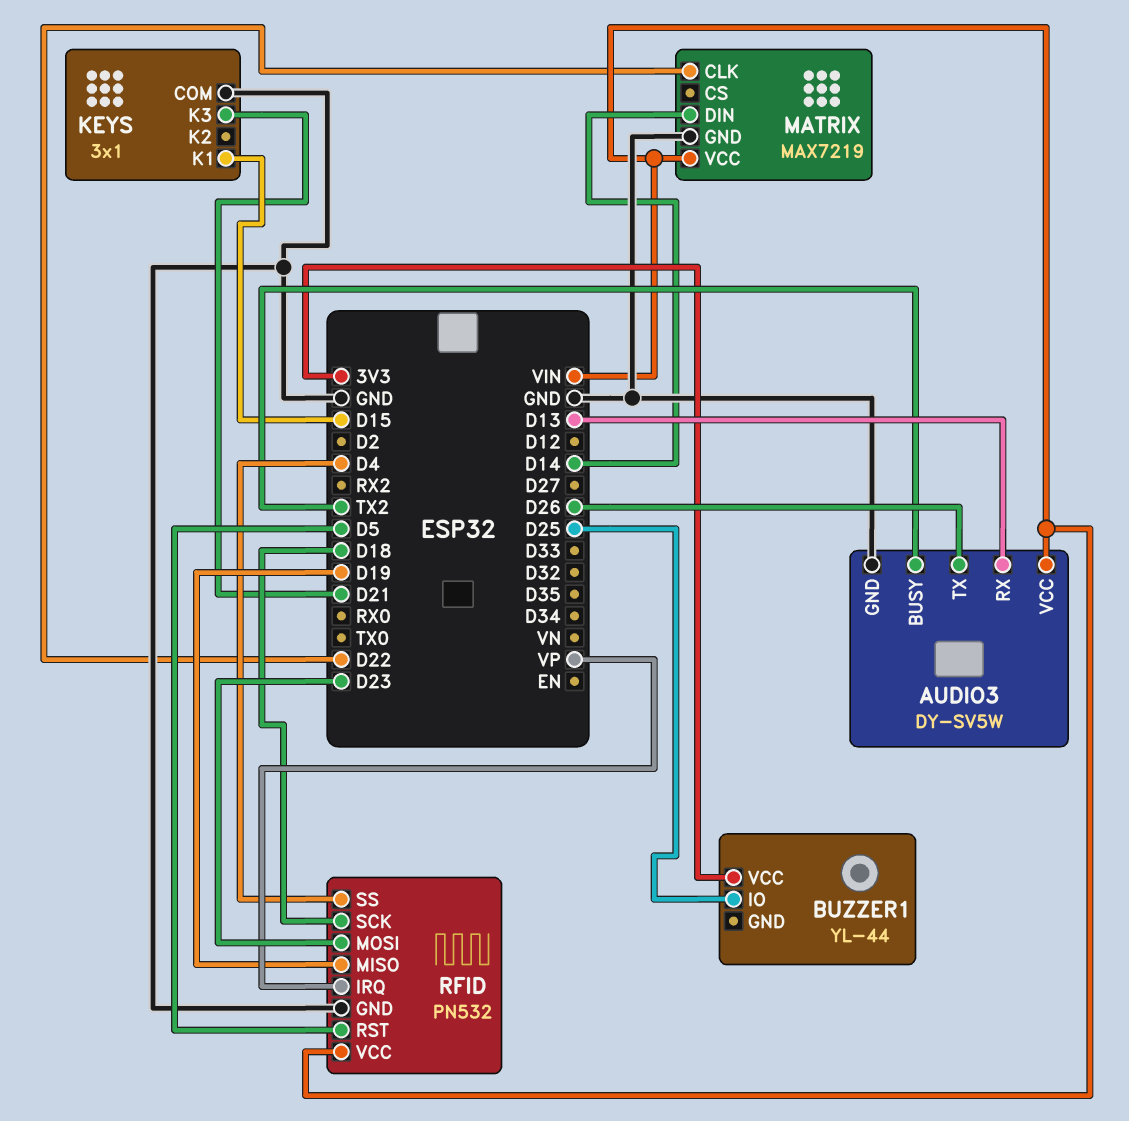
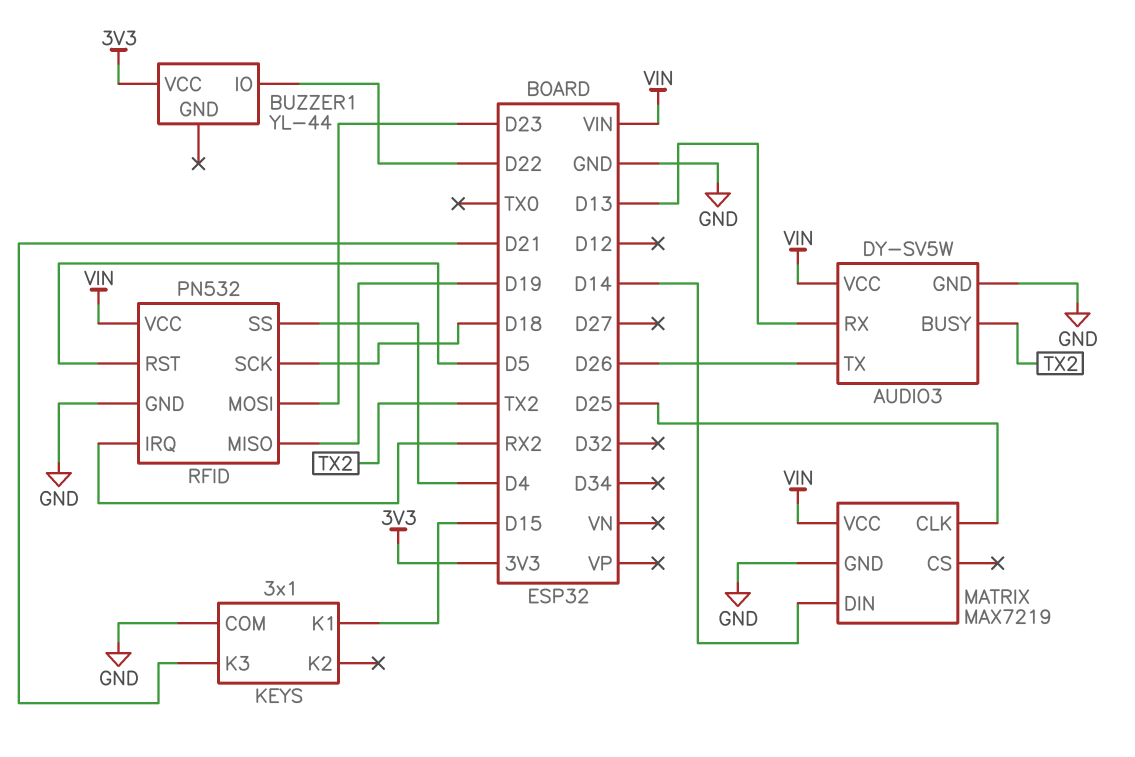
BUZZER1 pin IO: D25 -> D22
MATRIX pin CLK: D22 -> D25
RFID pin IRQ: VP -> RX2

